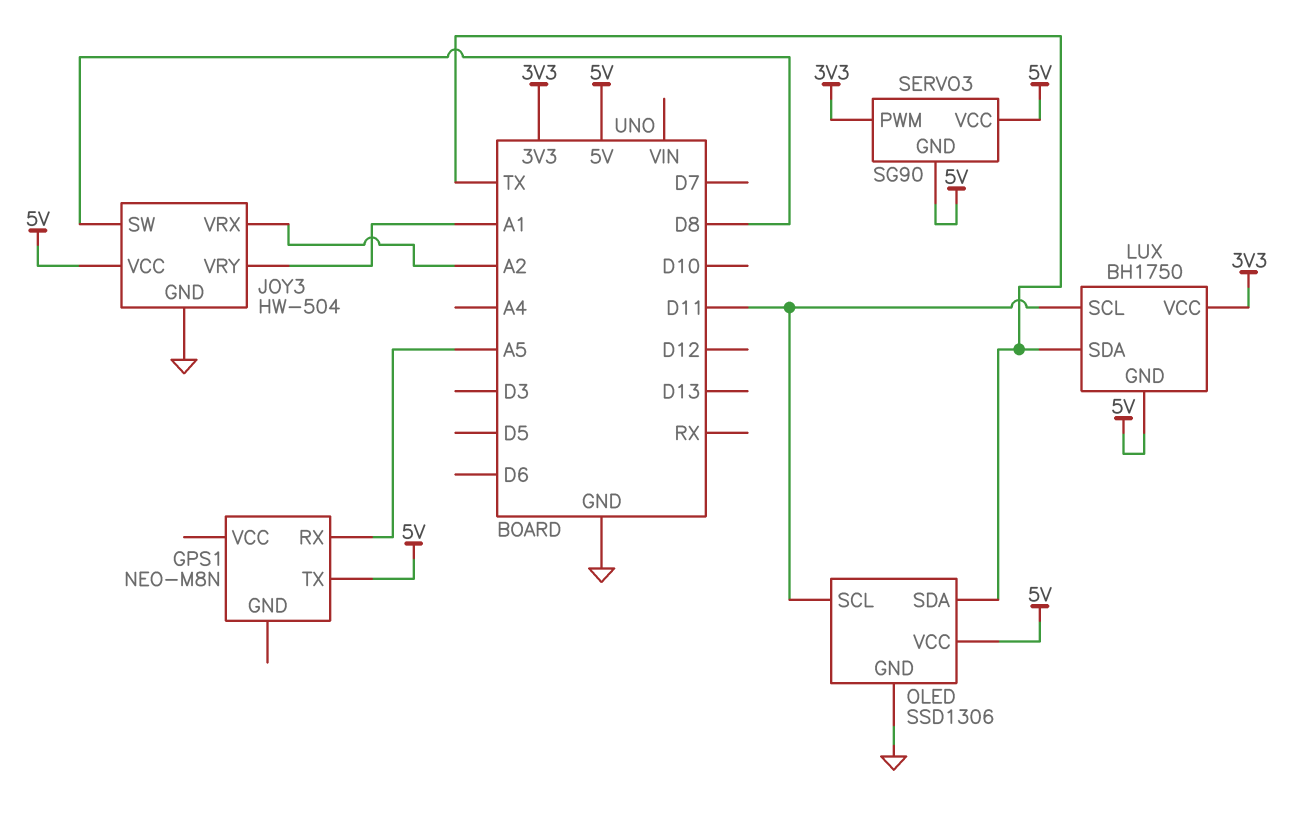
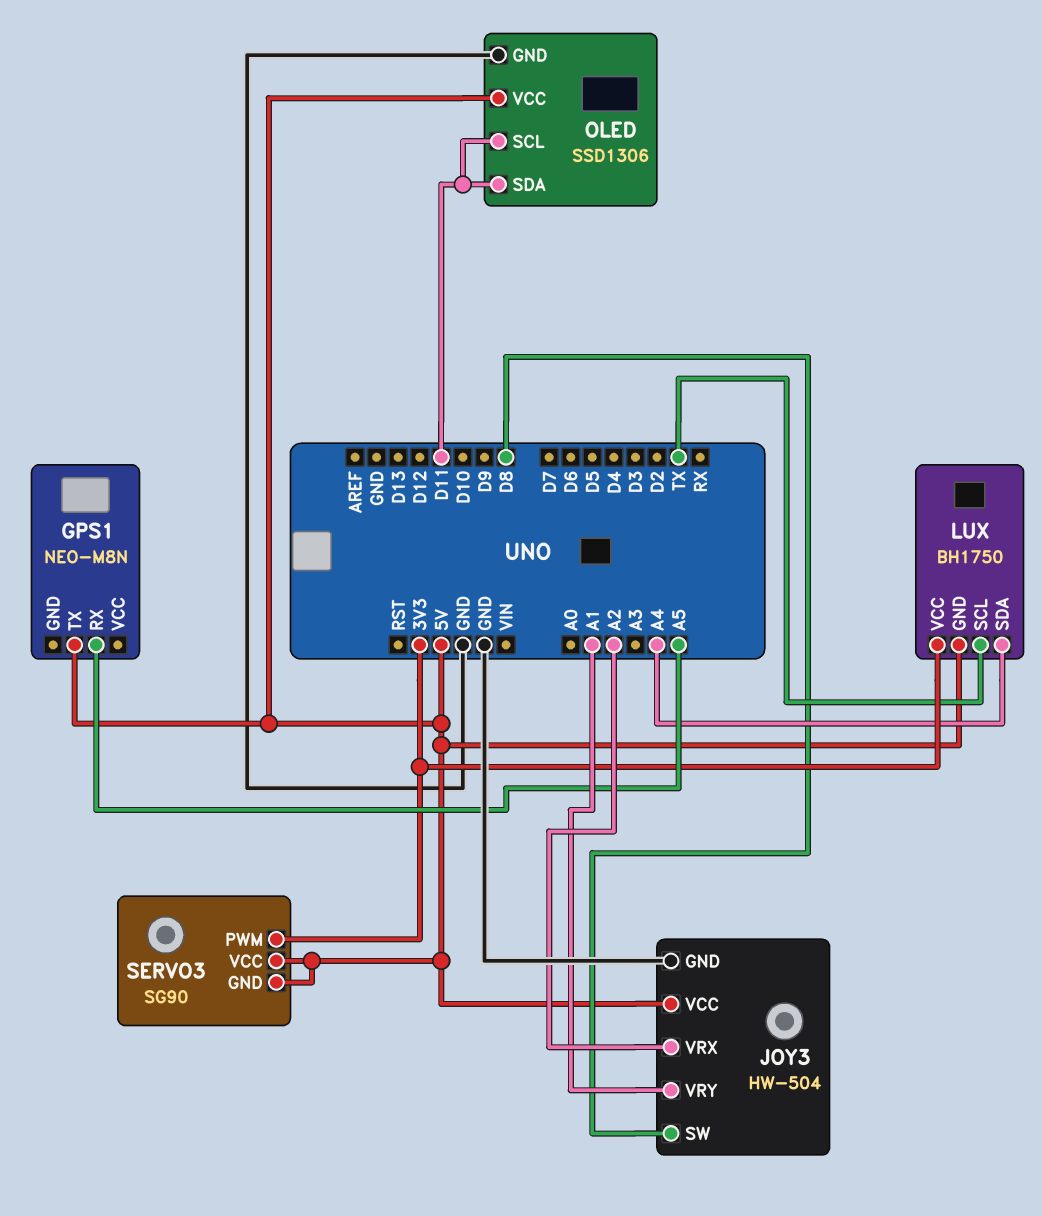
LUX pin SCL: D11 -> TX
LUX pin SDA: TX -> A4
OLED pin SDA: TX -> D11

